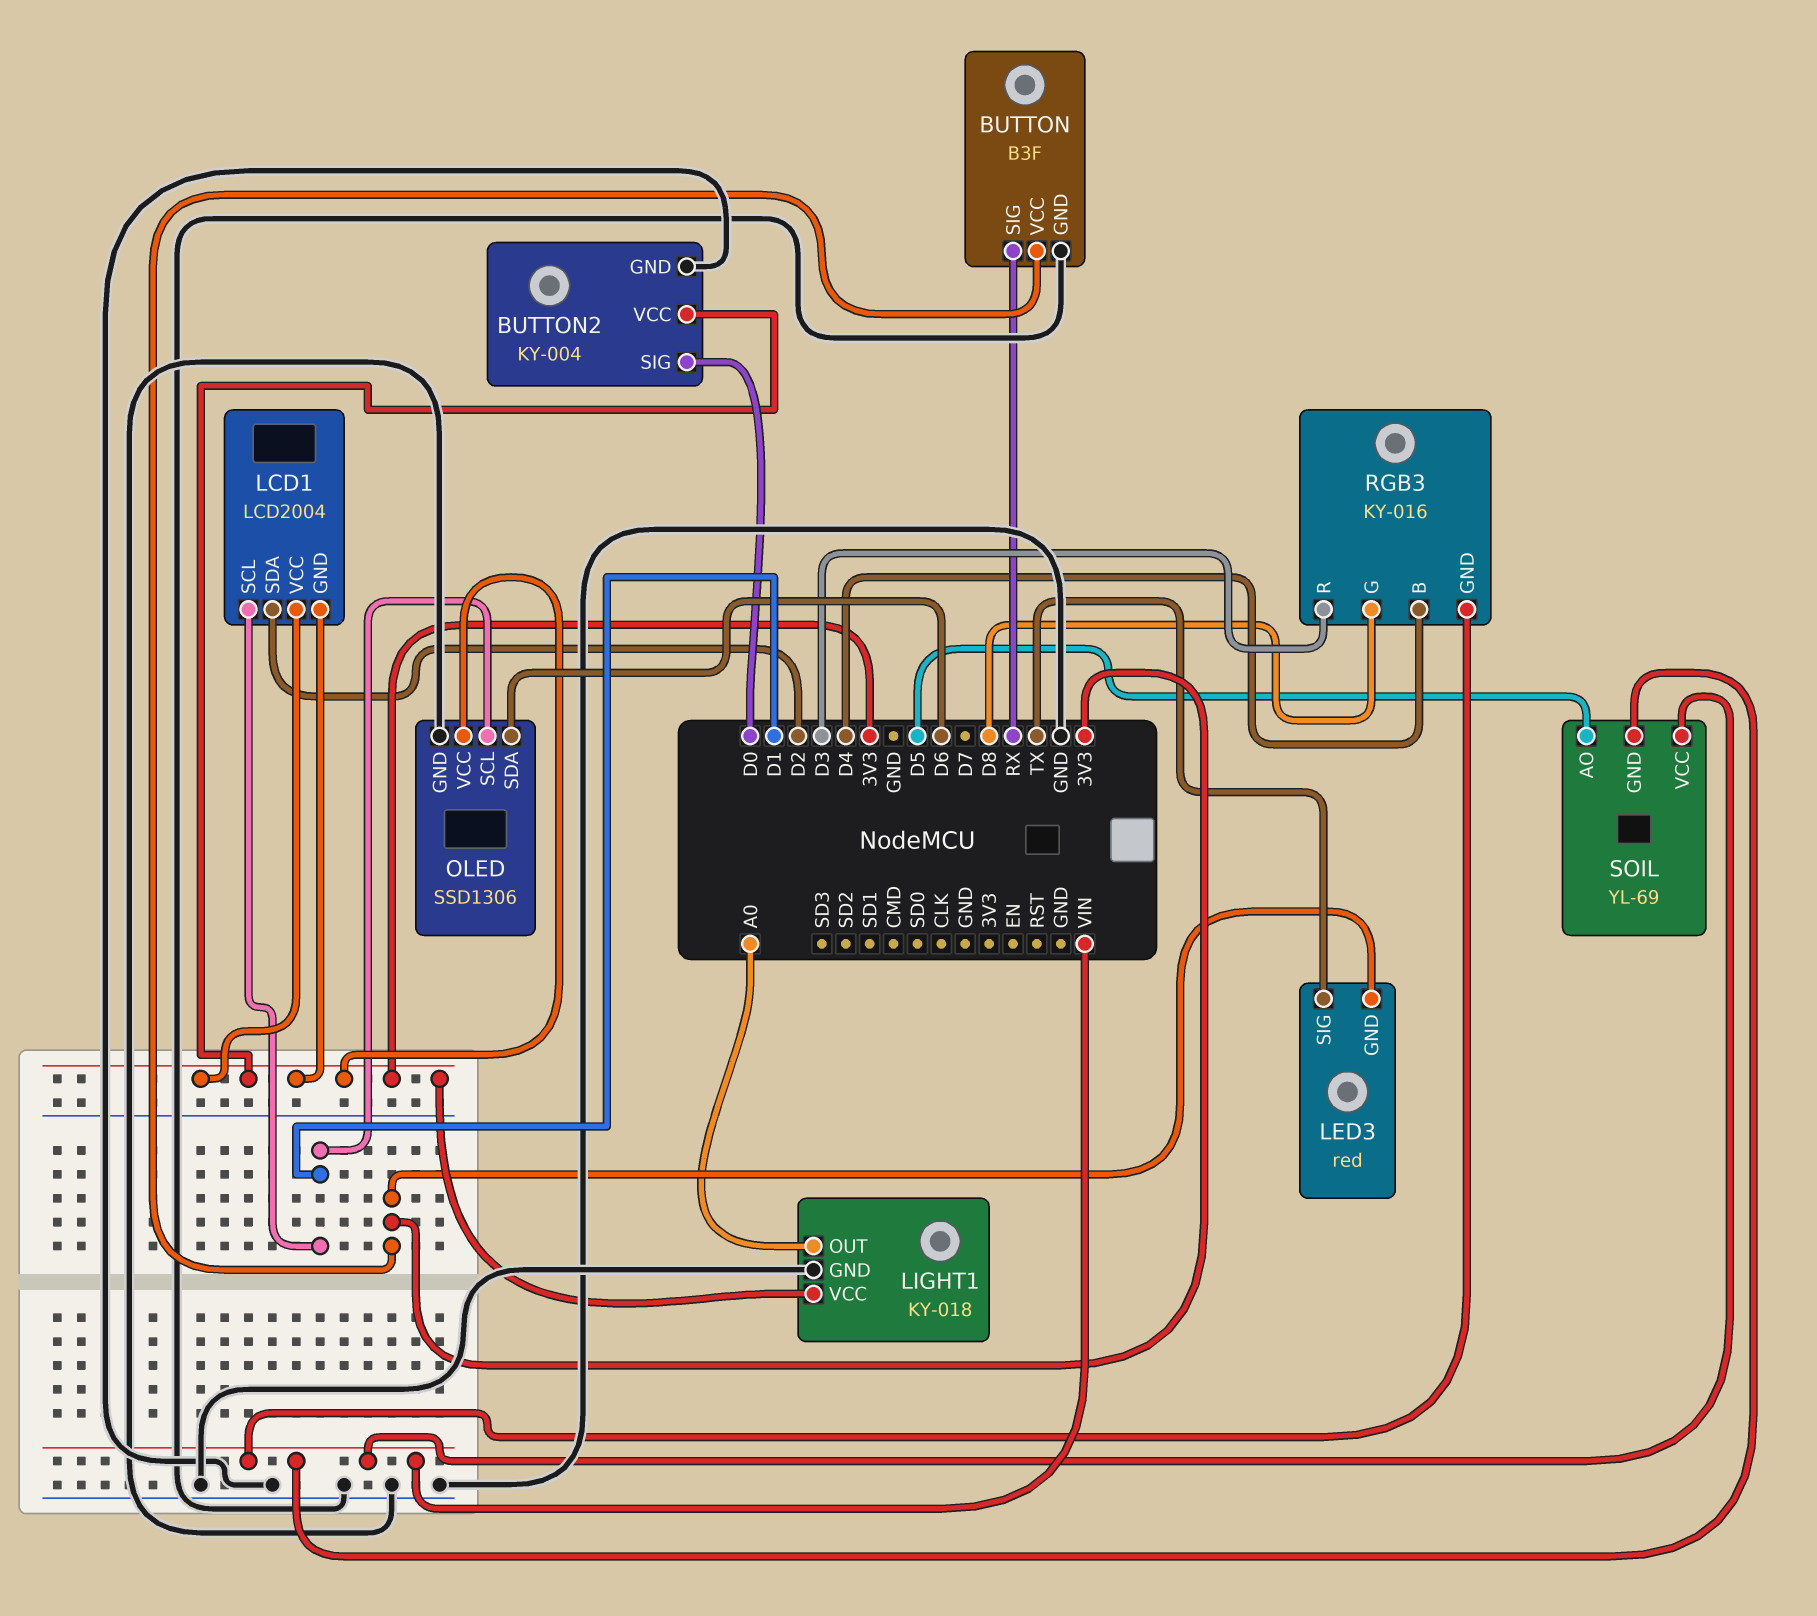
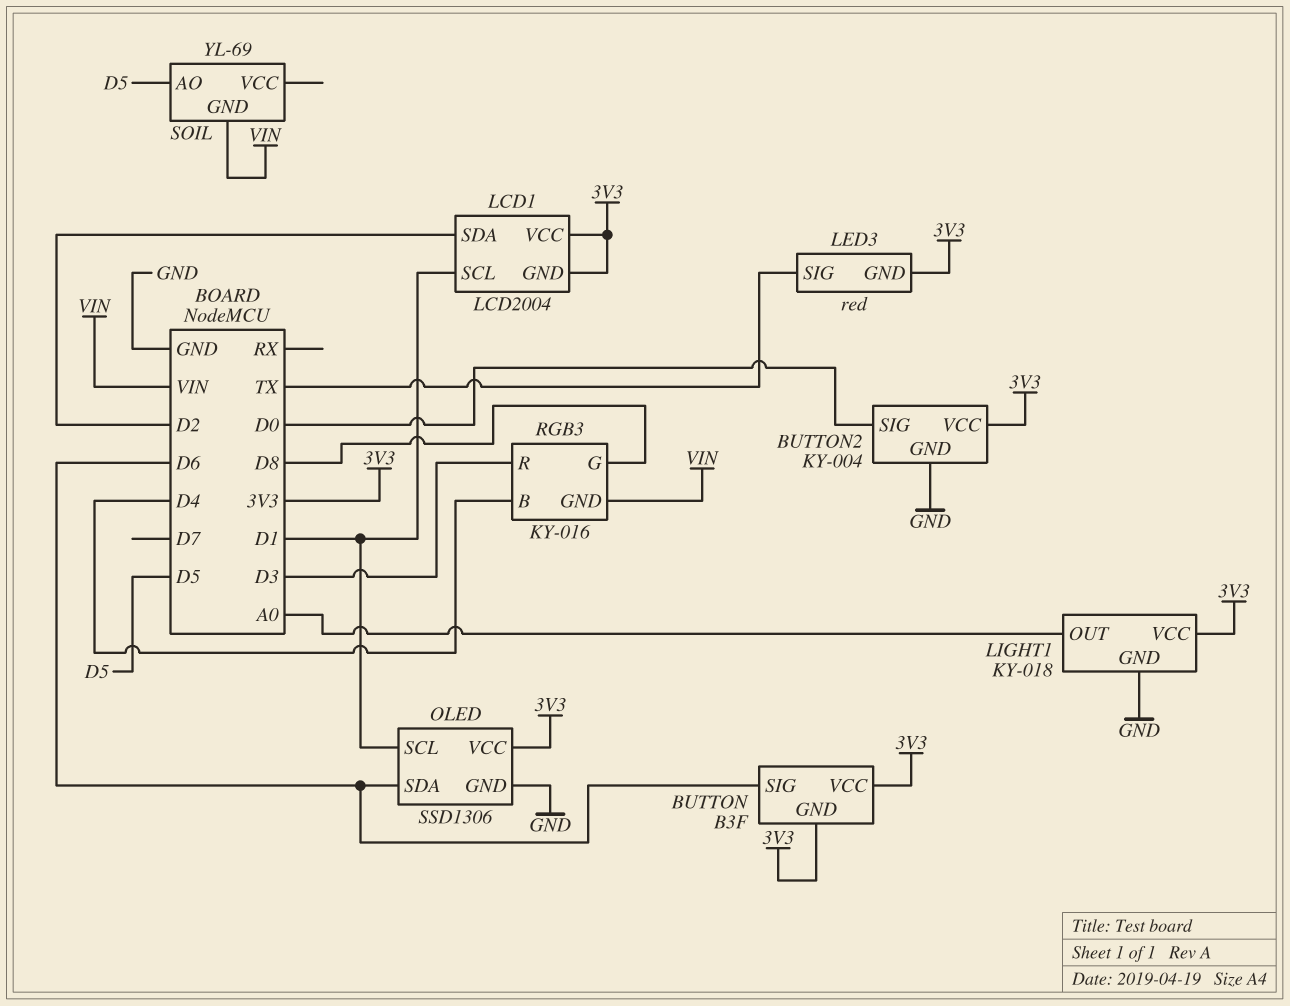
BUTTON pin GND: GND -> 3V3
BUTTON pin SIG: RX -> D6
SOIL pin VCC: VIN -> none

